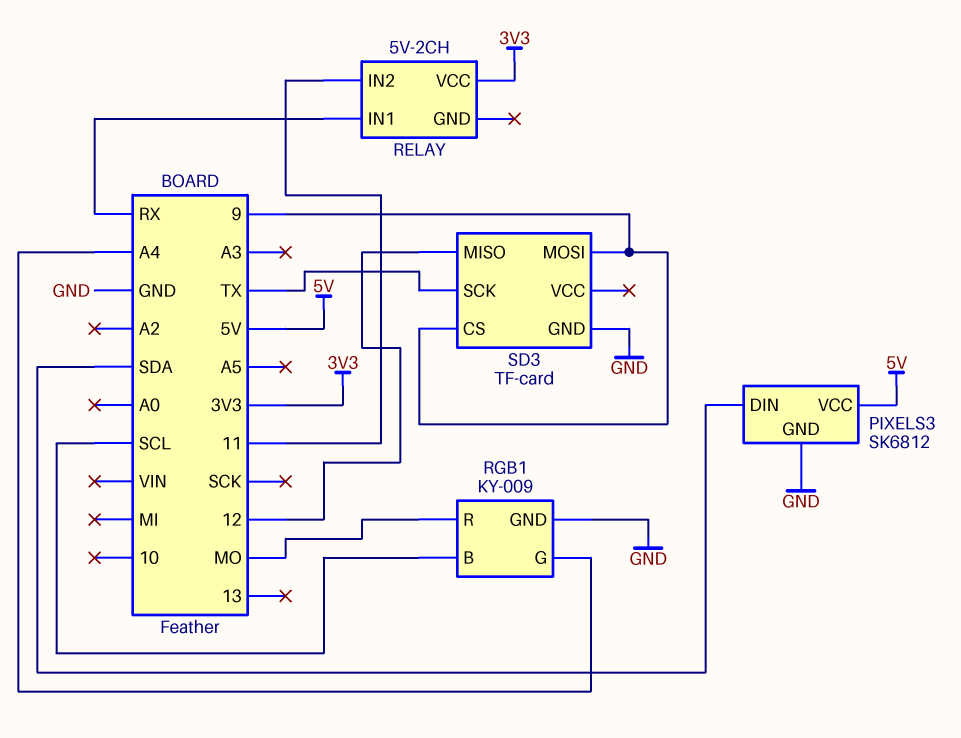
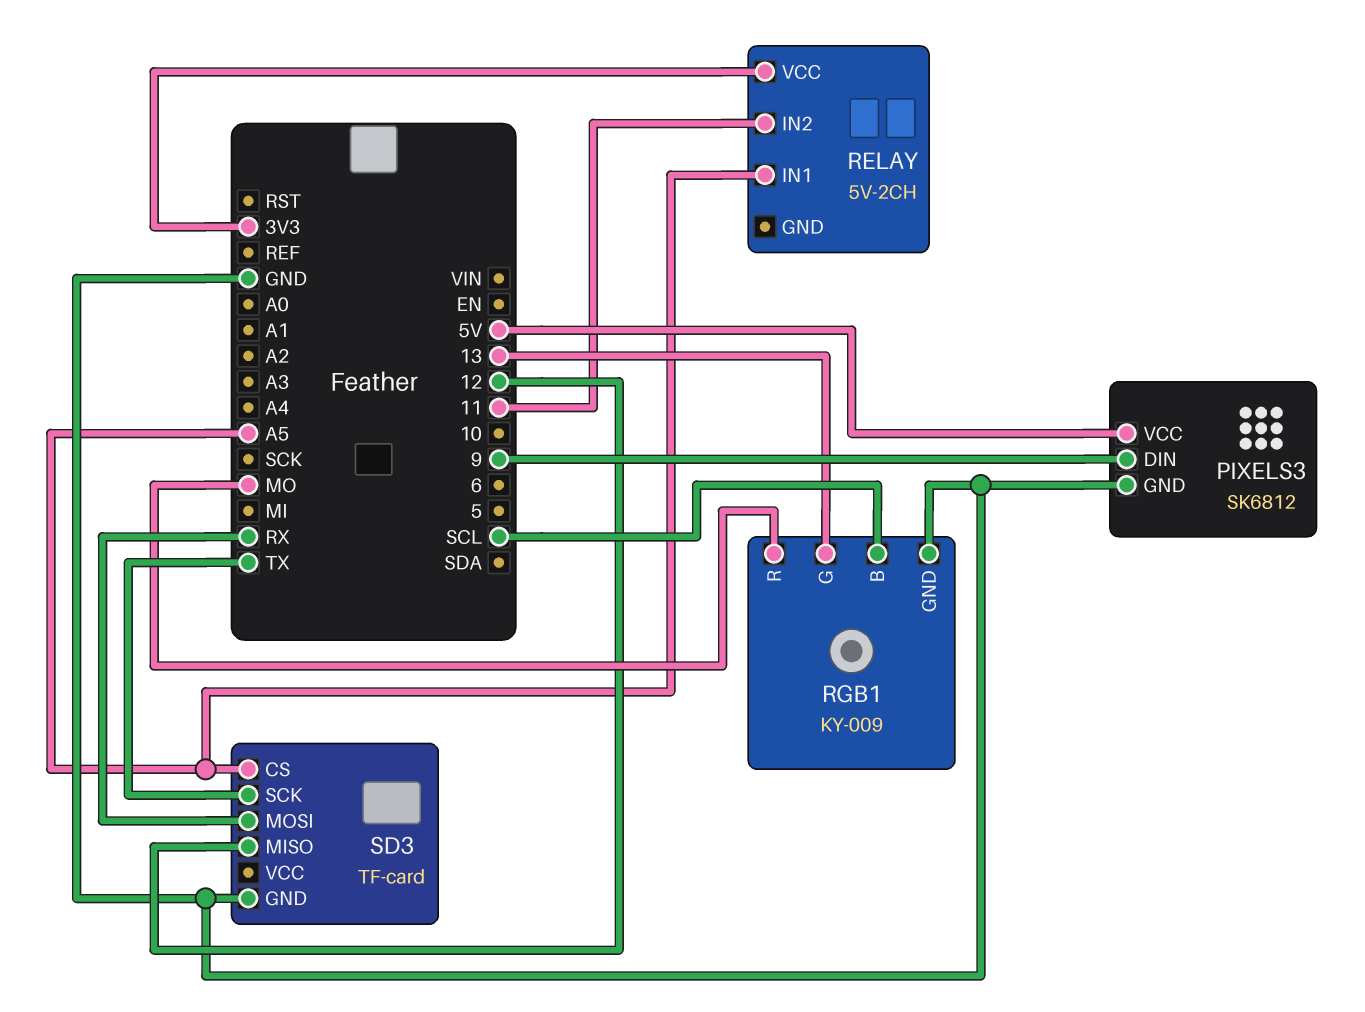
PIXELS3 pin DIN: SDA -> 9
RELAY pin IN1: RX -> A5
RGB1 pin G: A4 -> 13
SD3 pin CS: 9 -> A5
SD3 pin MOSI: 9 -> RX

